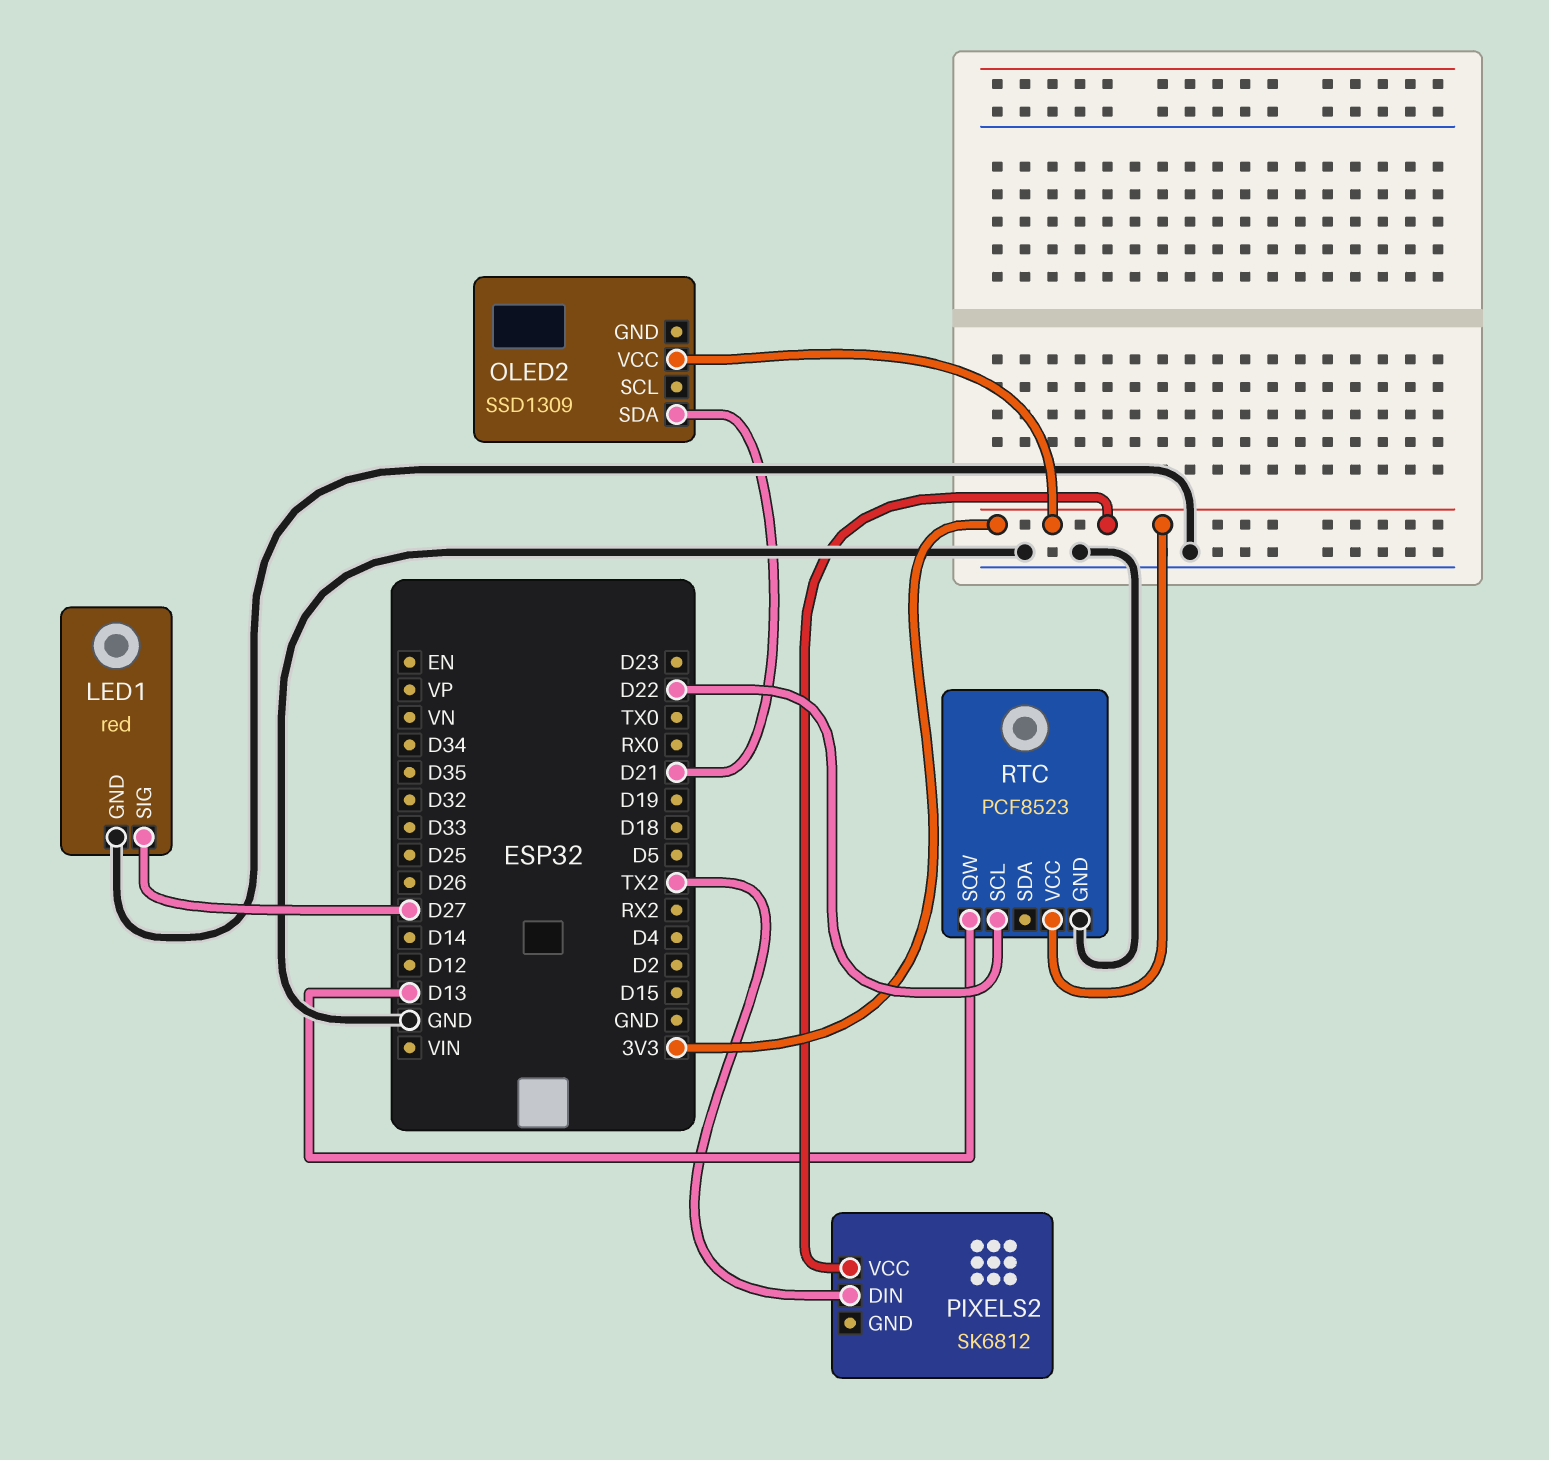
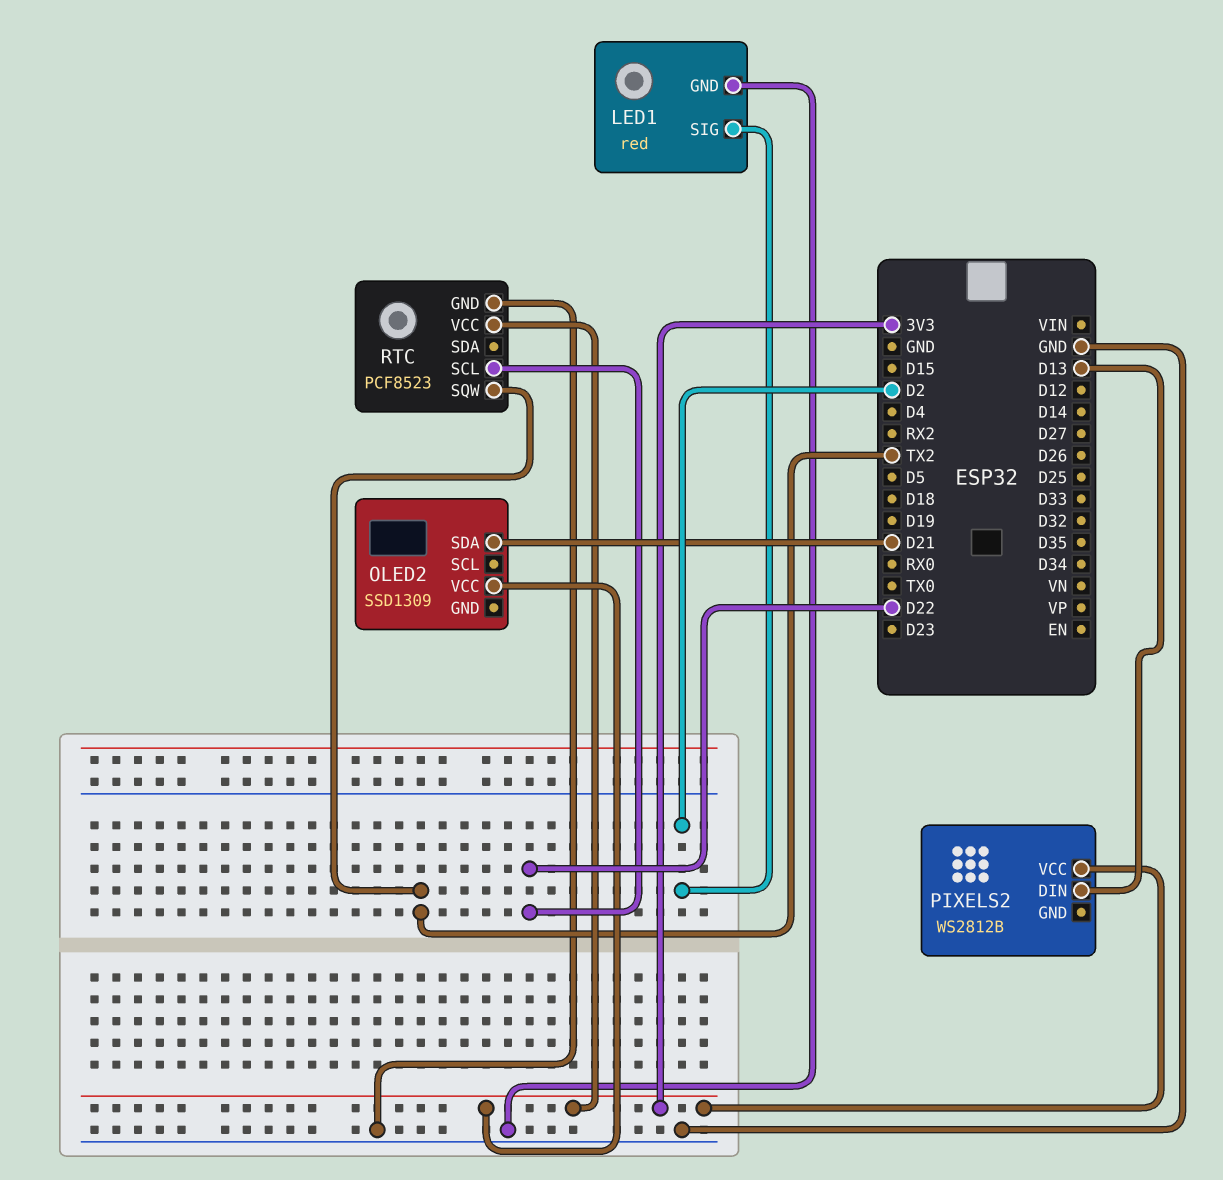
LED1 pin SIG: D27 -> D2
PIXELS2: SK6812 -> WS2812B
PIXELS2 pin DIN: TX2 -> D13
RTC pin SQW: D13 -> TX2

